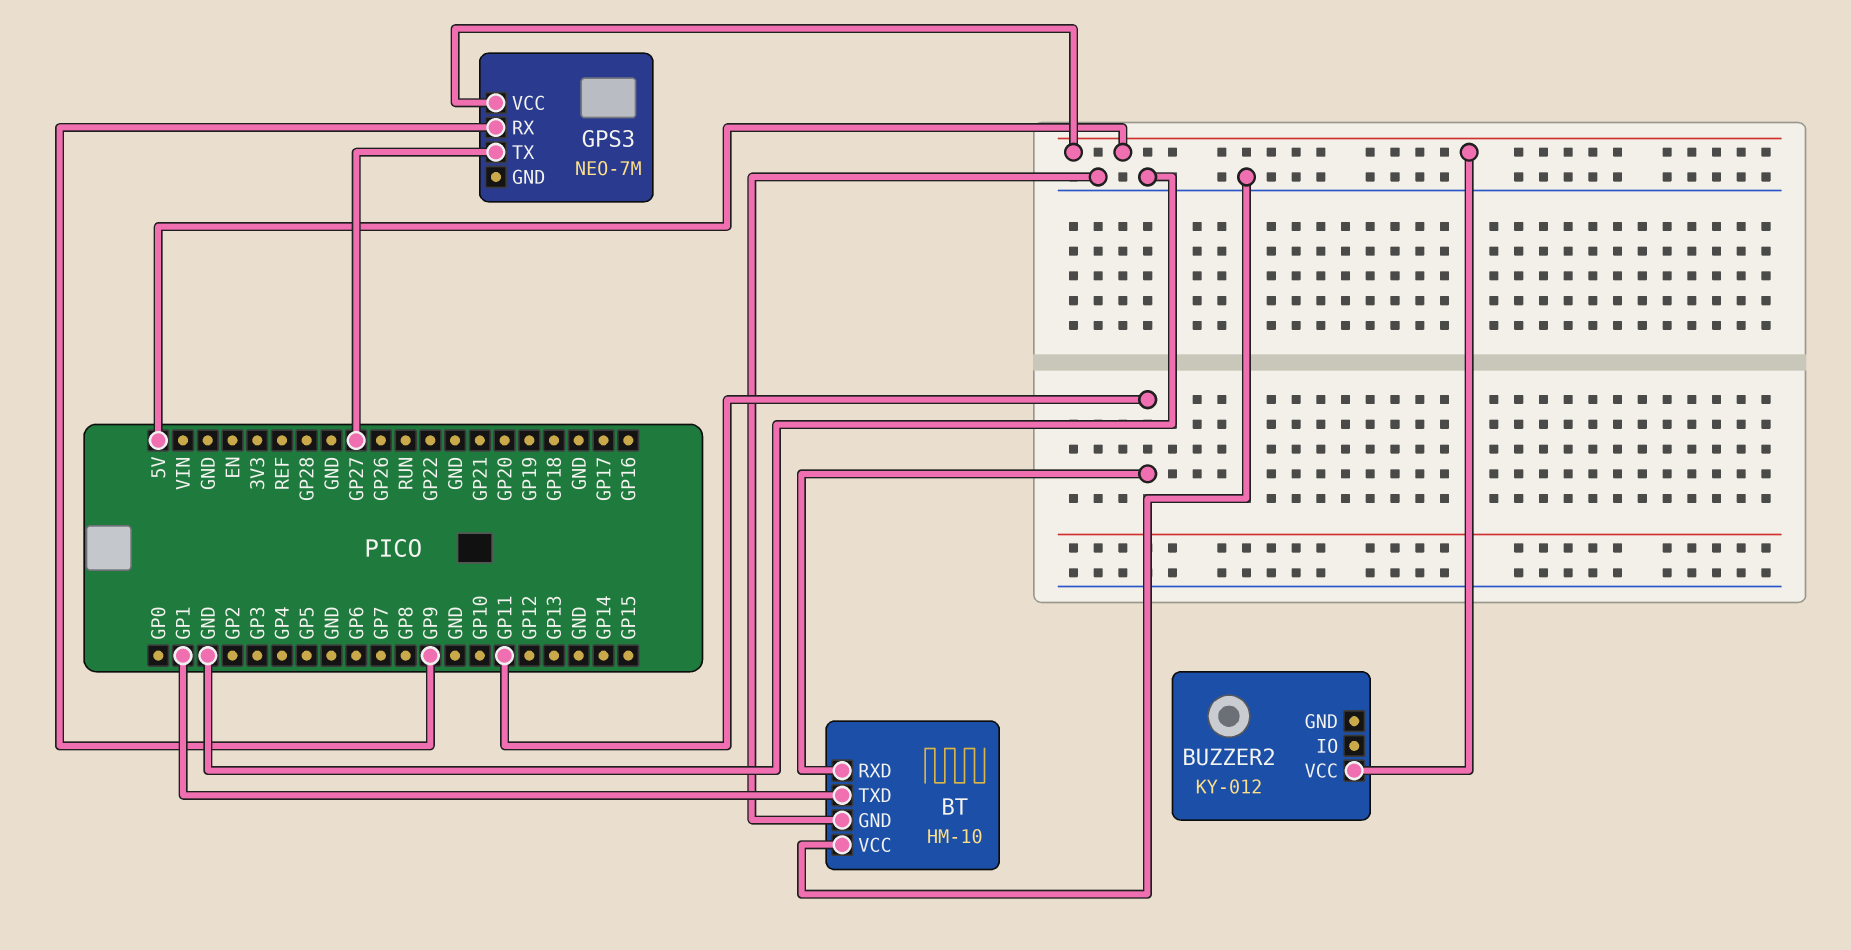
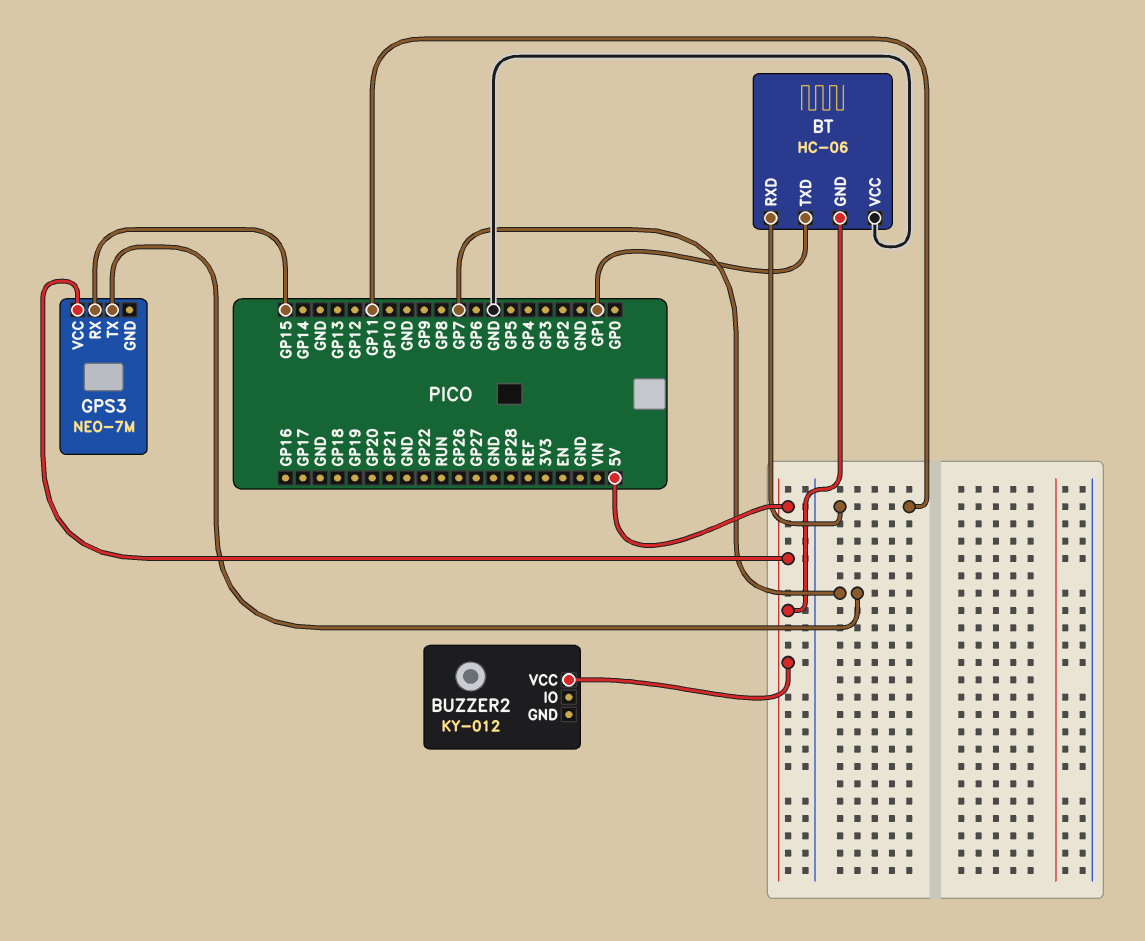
BT: HM-10 -> HC-06
BT pin GND: GND -> 5V
GPS3 pin RX: GP9 -> GP15
GPS3 pin TX: GP27 -> GP7

